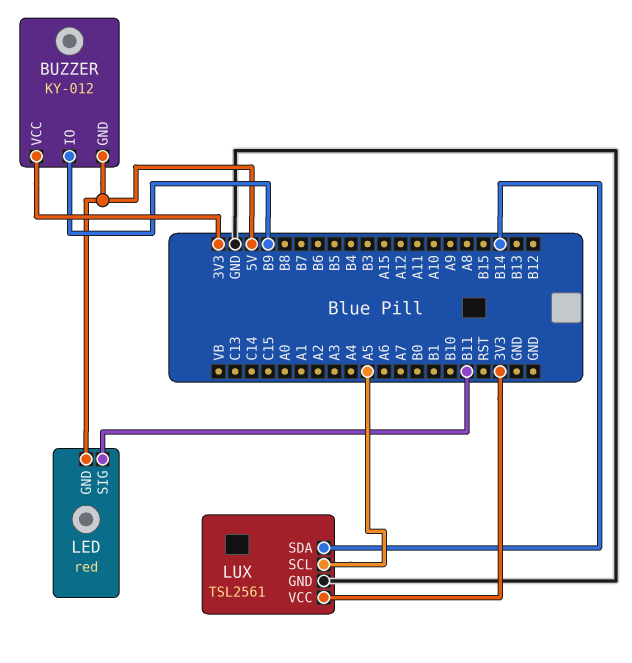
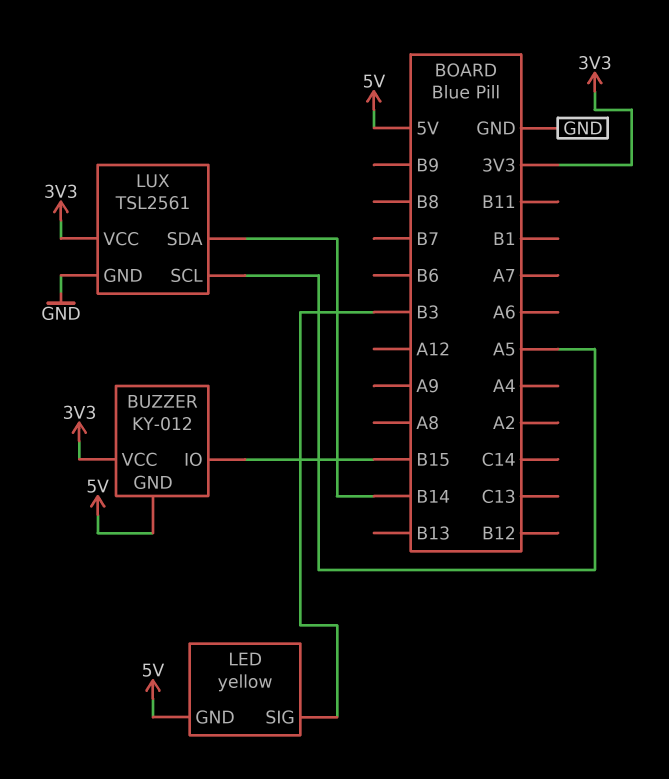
BUZZER pin IO: B9 -> B15
LED: red -> yellow
LED pin SIG: B11 -> B3

